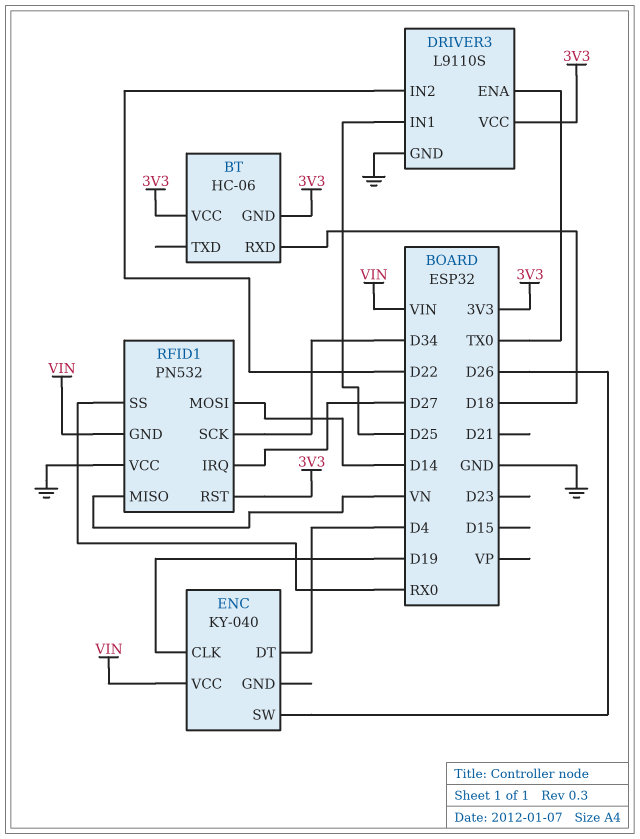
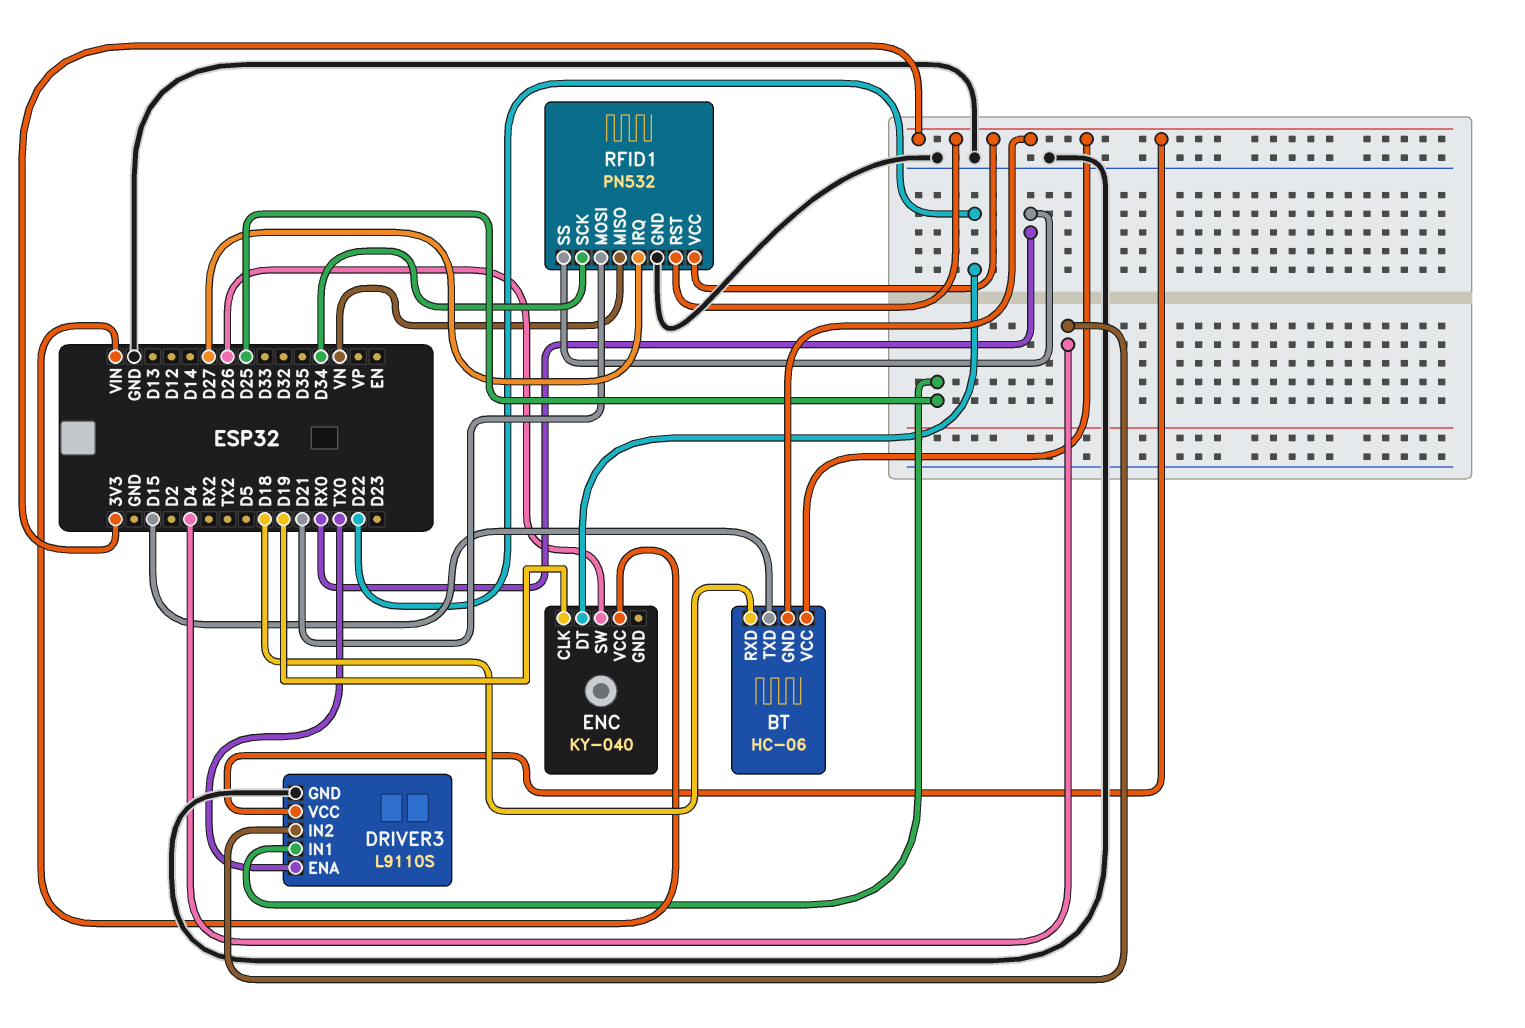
BT pin TXD: none -> D15
DRIVER3 pin IN2: D22 -> D4
ENC pin DT: D4 -> D22
RFID1 pin GND: VIN -> GND
RFID1 pin MOSI: D14 -> D21
RFID1 pin VCC: GND -> 3V3

